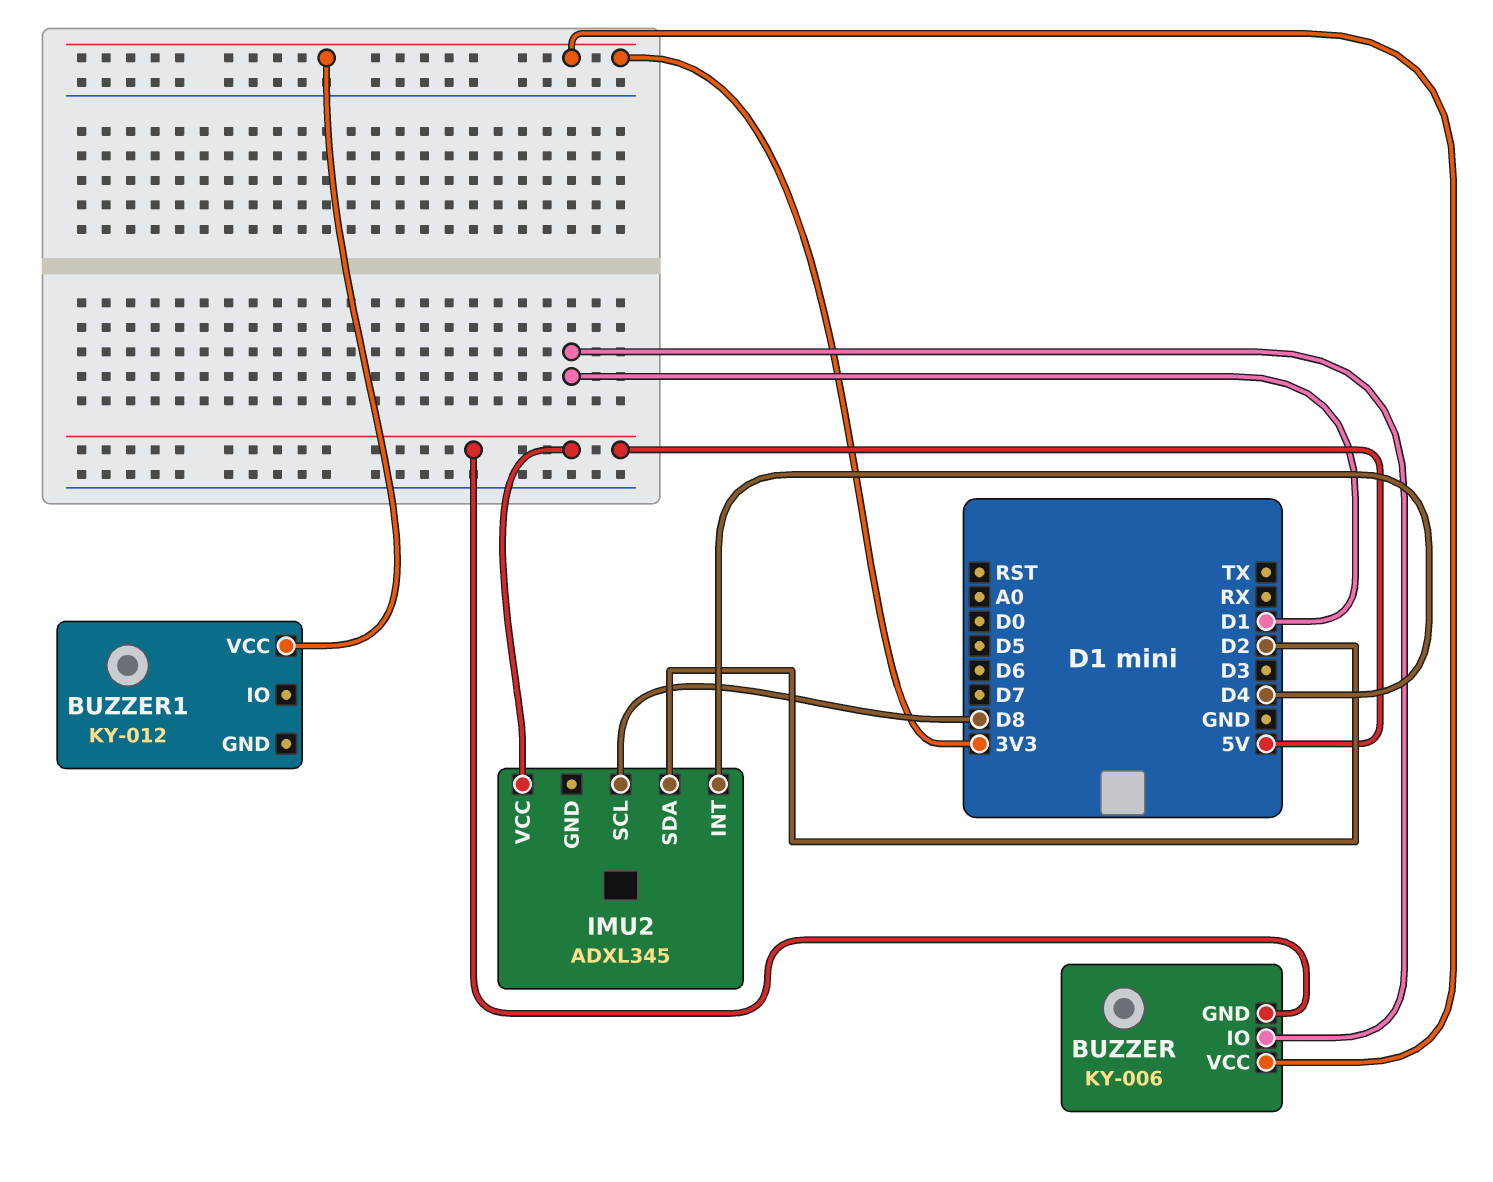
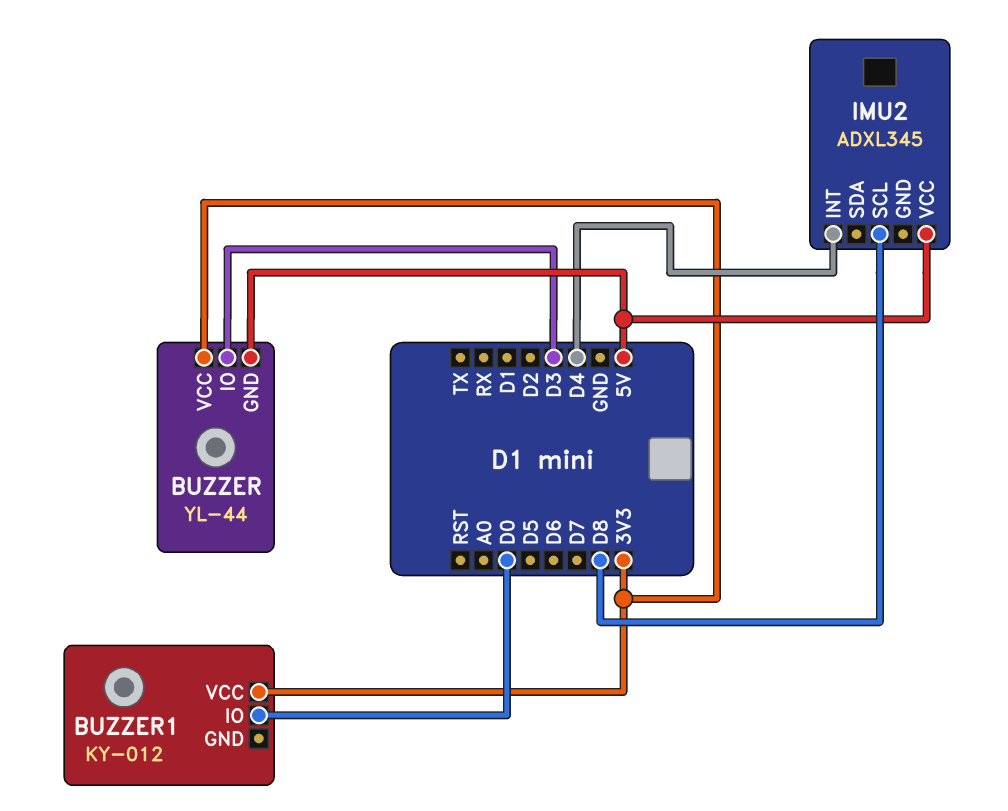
BUZZER: KY-006 -> YL-44
BUZZER pin IO: D1 -> D3
BUZZER1 pin IO: none -> D0
IMU2 pin SDA: D2 -> none

